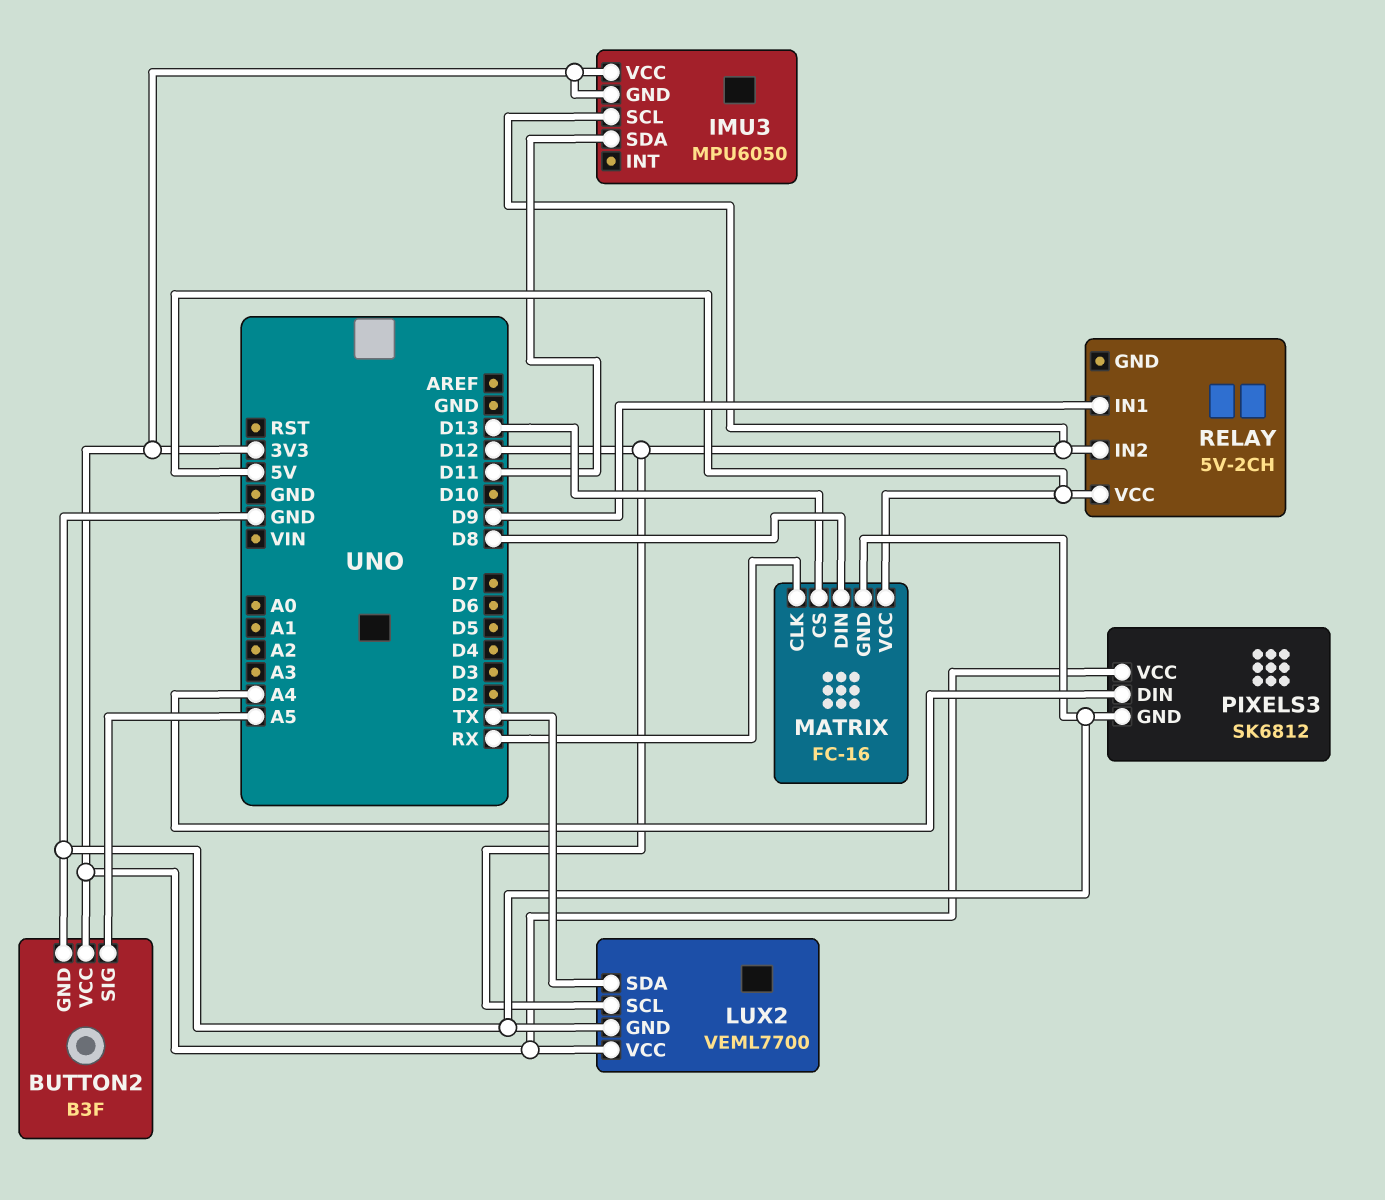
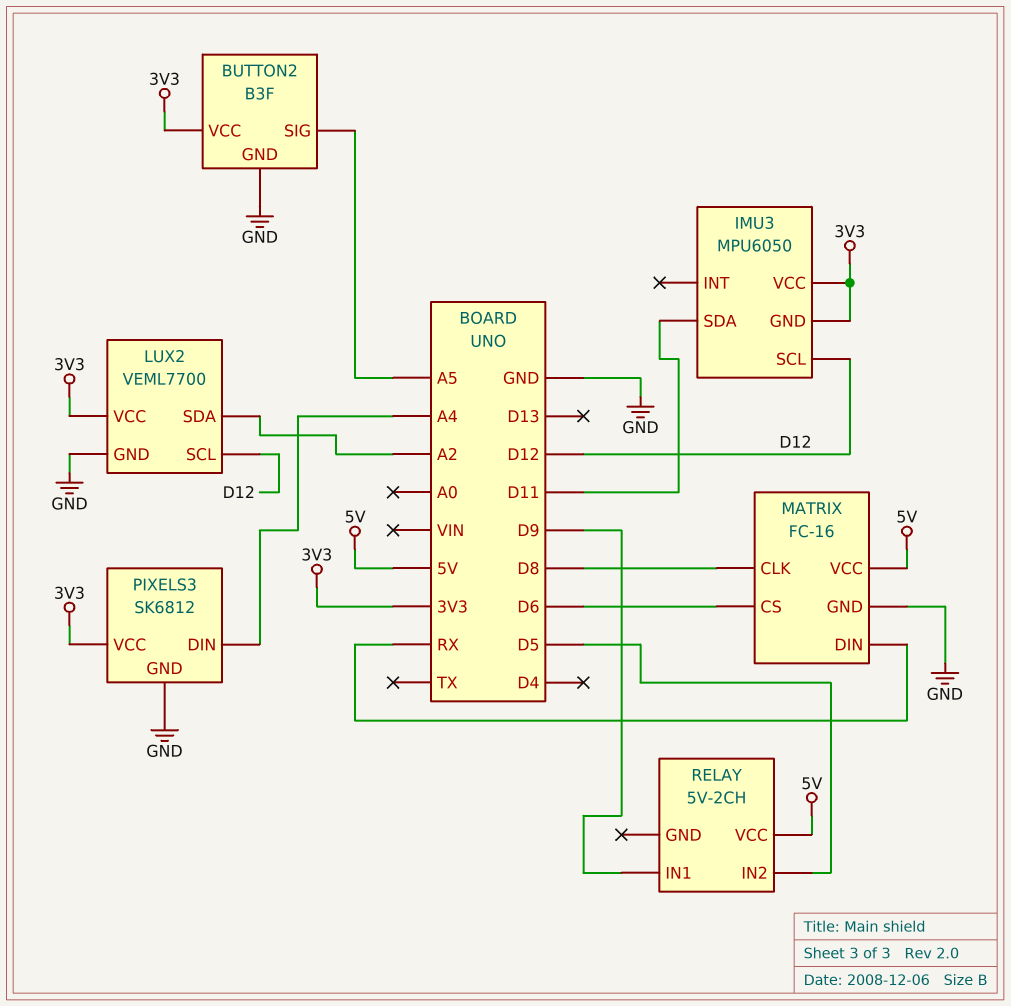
LUX2 pin SDA: TX -> A2
MATRIX pin CLK: RX -> D8
MATRIX pin CS: D13 -> D6
MATRIX pin DIN: D8 -> RX
RELAY pin IN2: D12 -> D5

